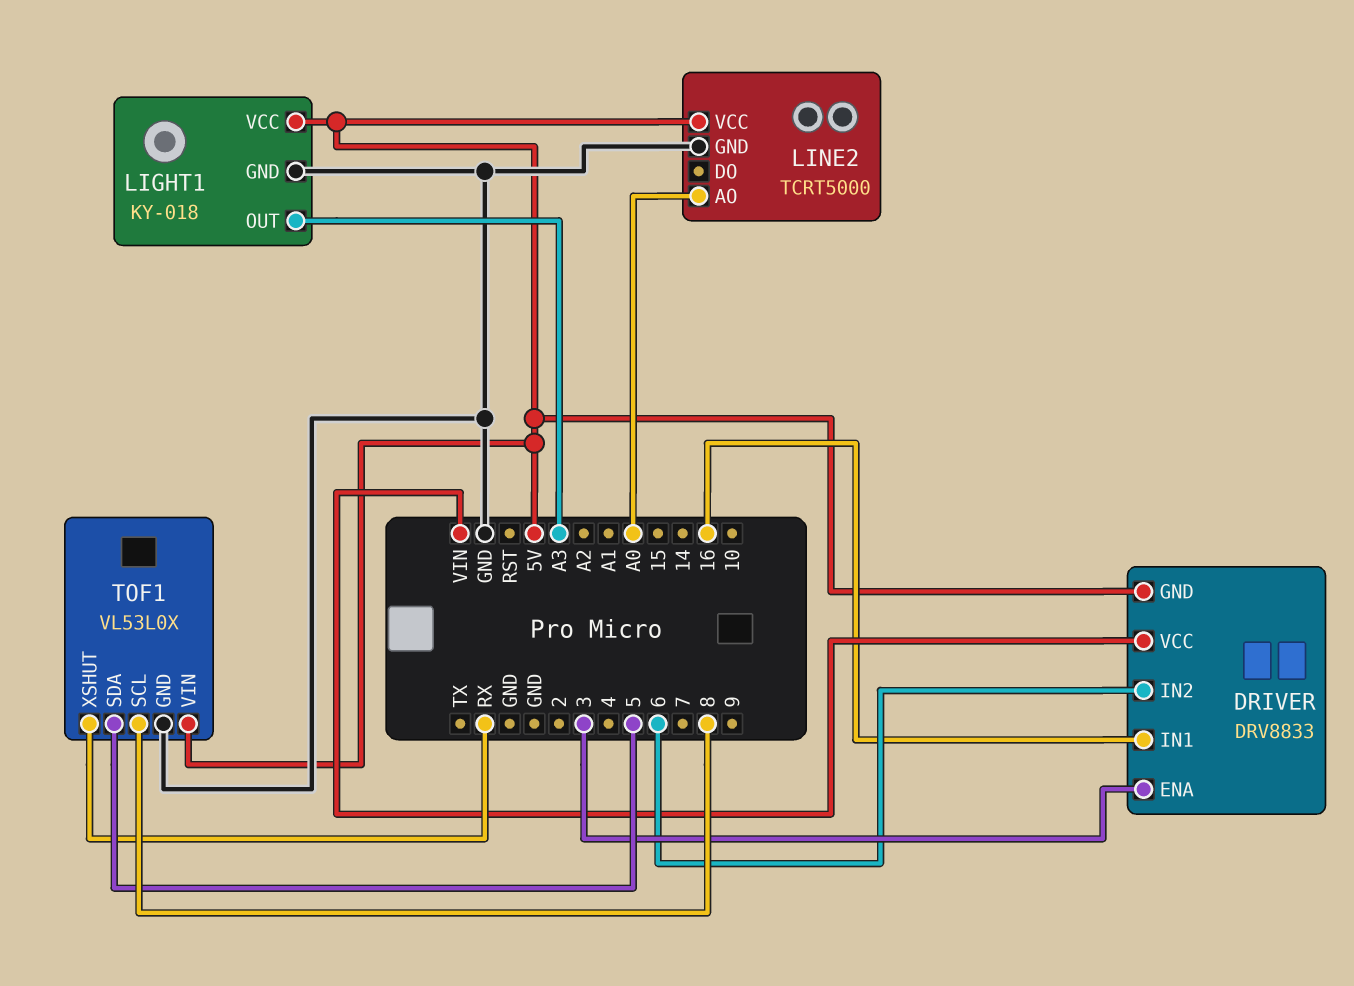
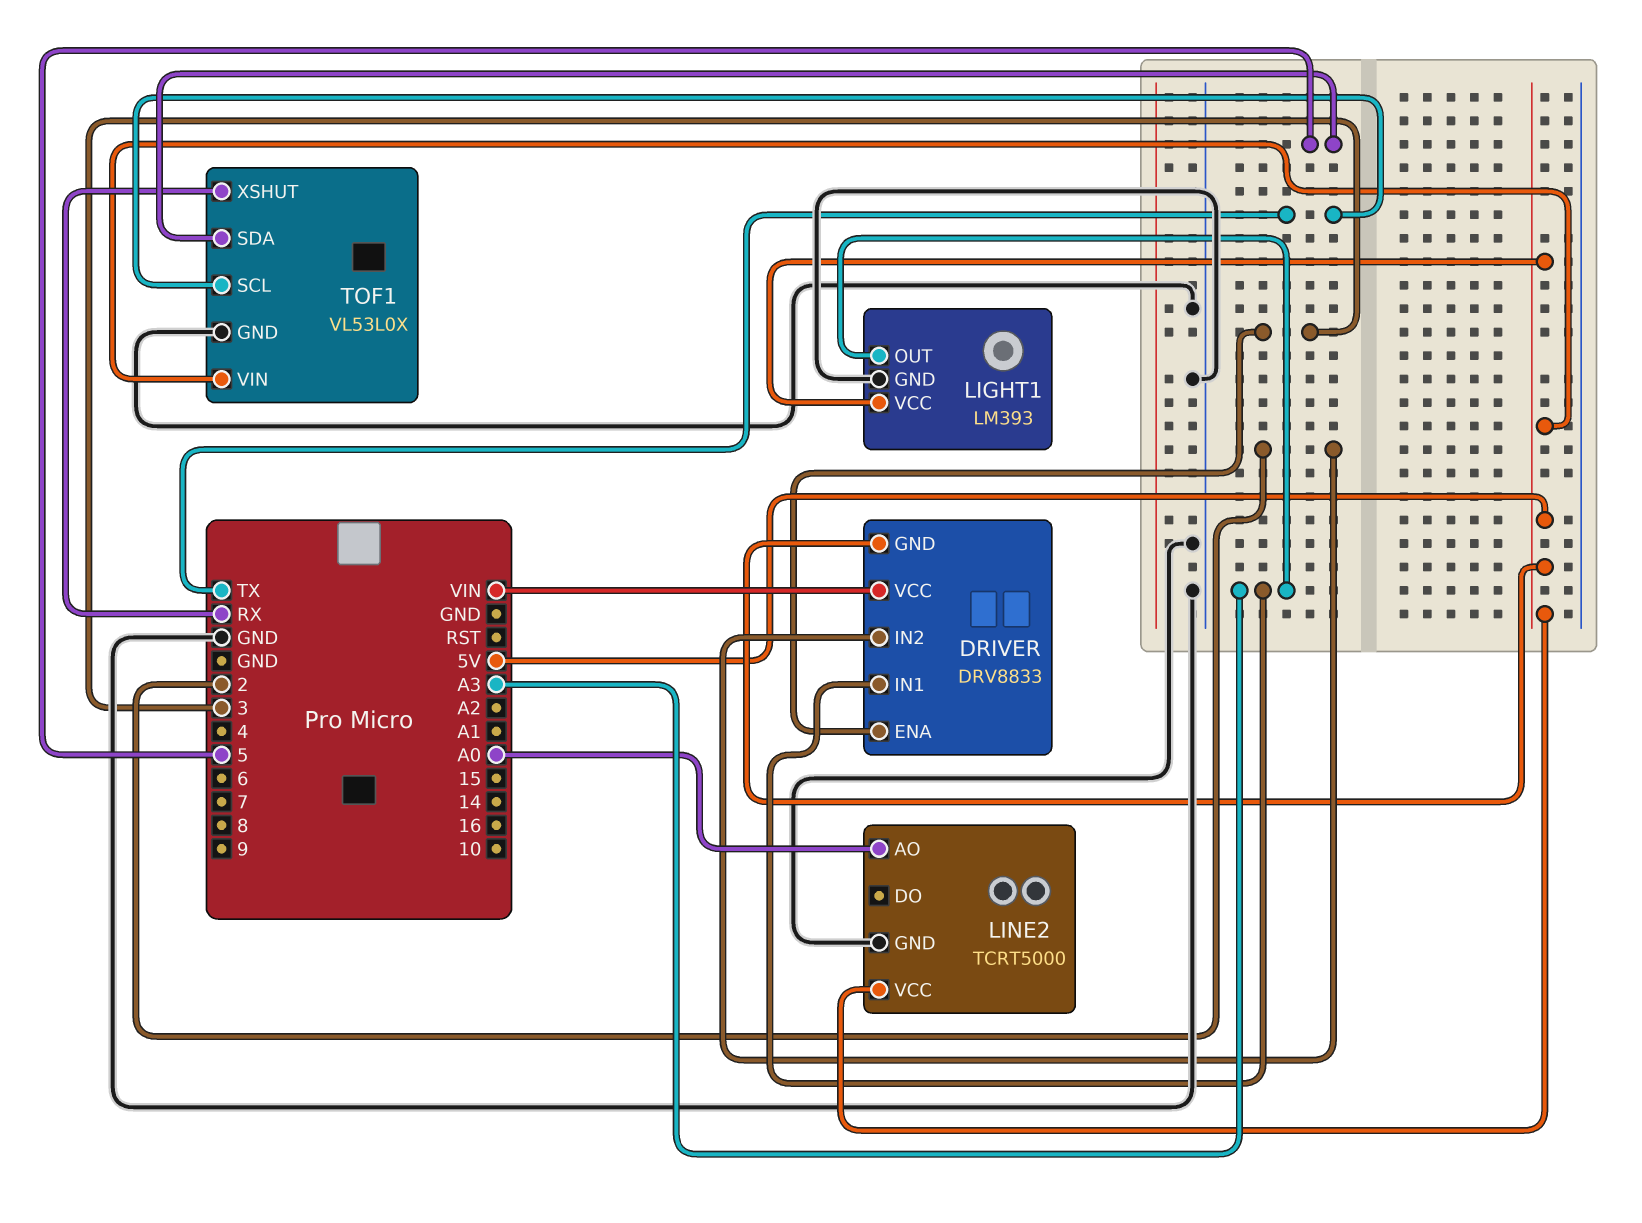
DRIVER pin IN1: 16 -> A3
DRIVER pin IN2: 6 -> 2
LIGHT1: KY-018 -> LM393
TOF1 pin SCL: 8 -> TX

